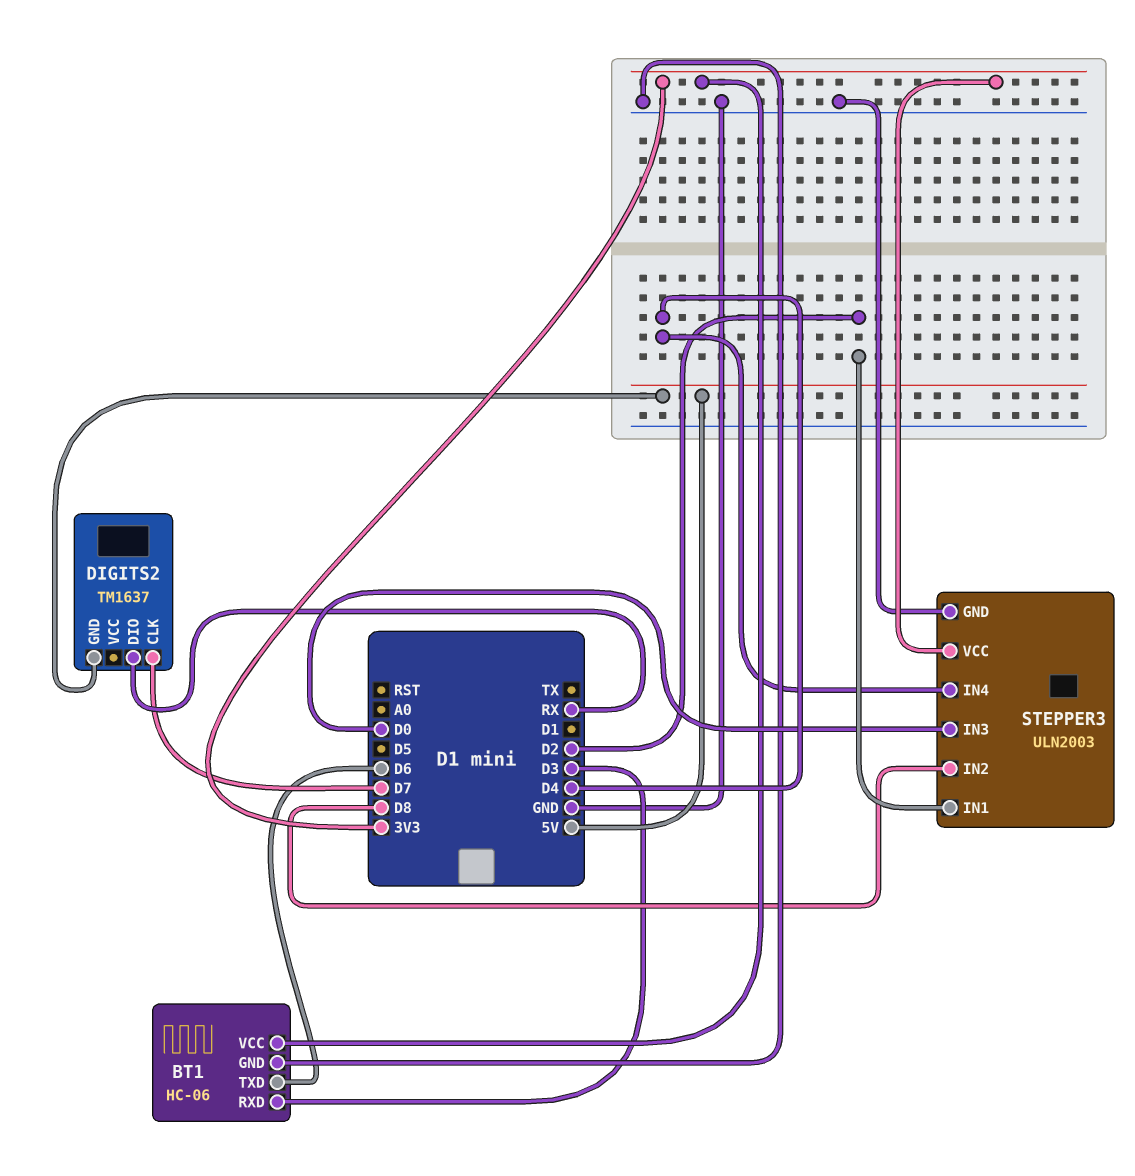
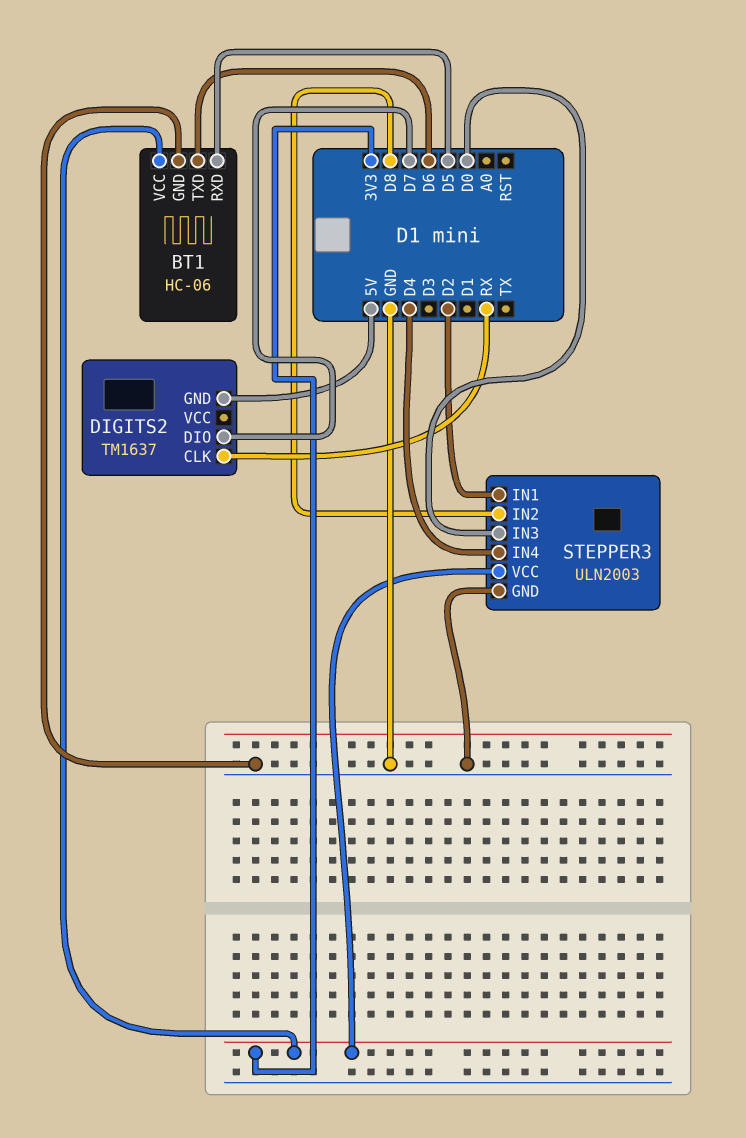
BT1 pin RXD: D3 -> D5
DIGITS2 pin CLK: D7 -> RX
DIGITS2 pin DIO: RX -> D7

